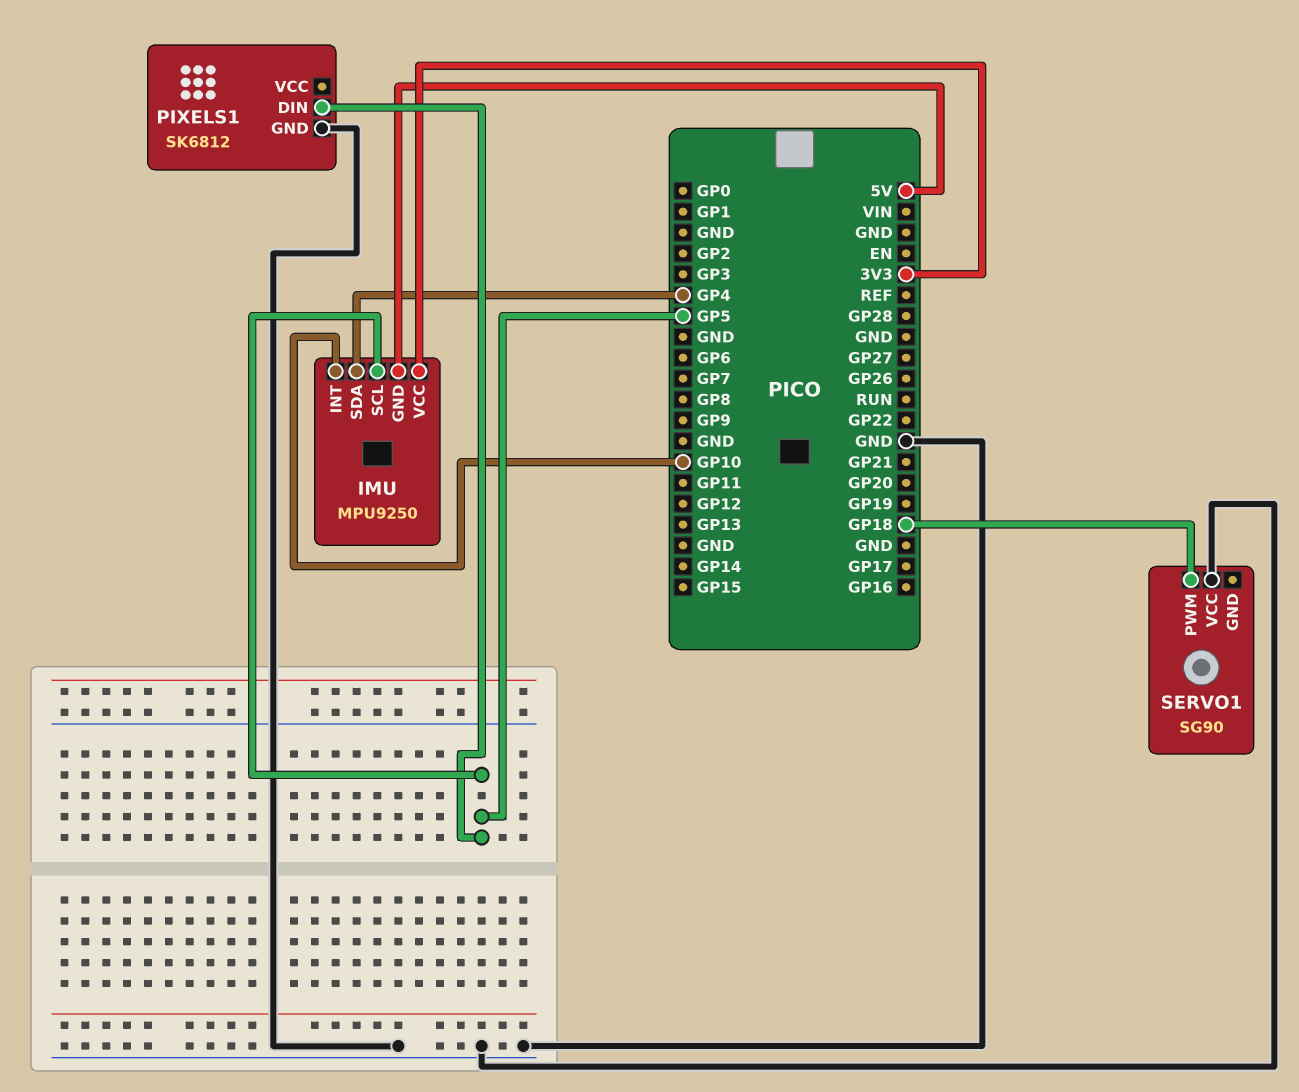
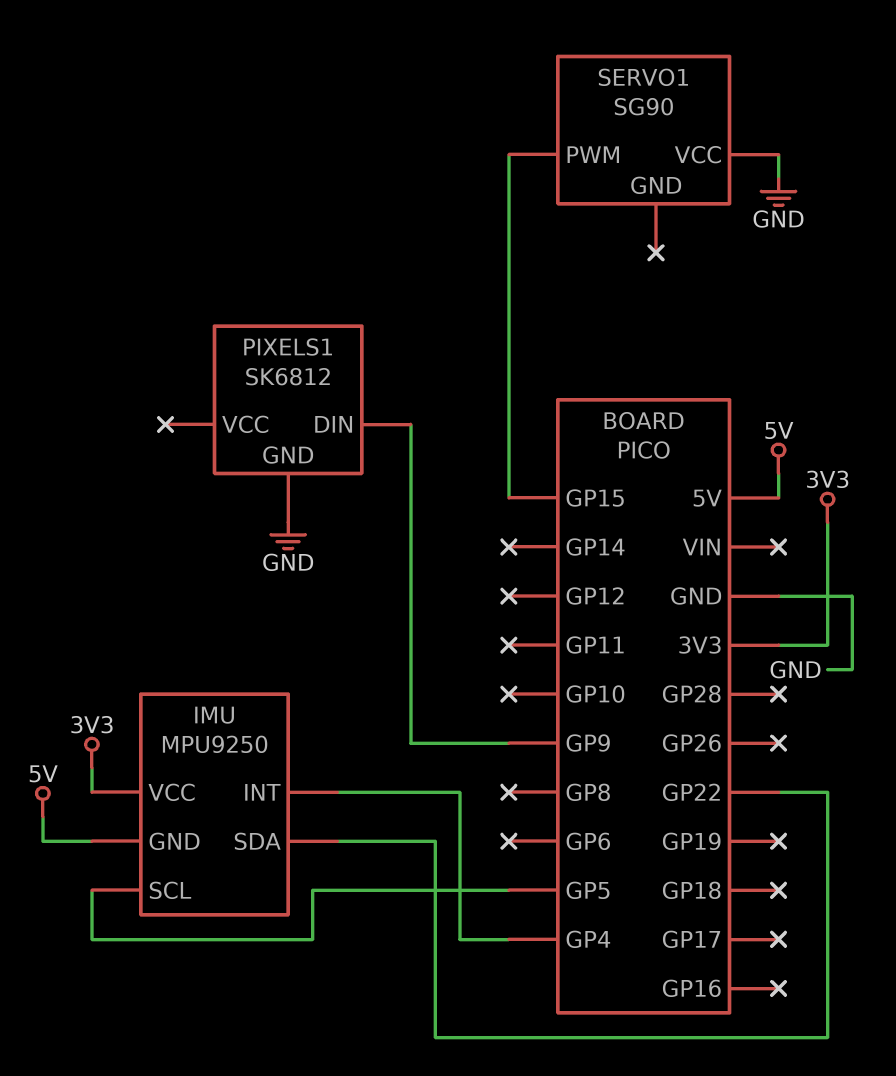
IMU pin INT: GP10 -> GP4
IMU pin SDA: GP4 -> GP22
PIXELS1 pin DIN: GP5 -> GP9
SERVO1 pin PWM: GP18 -> GP15

